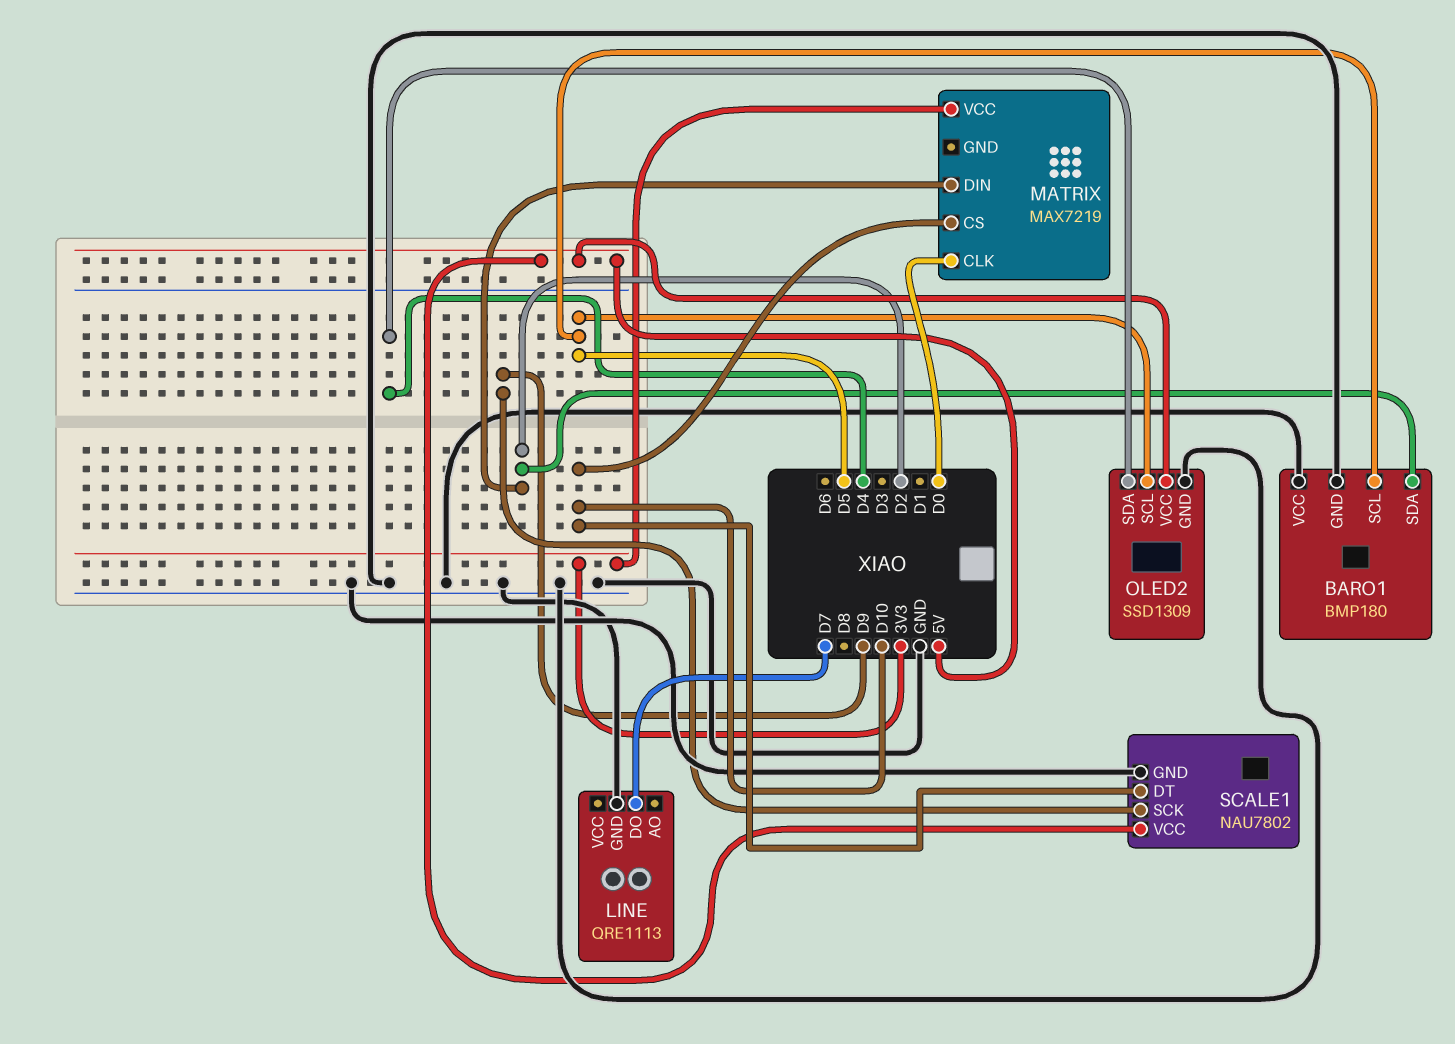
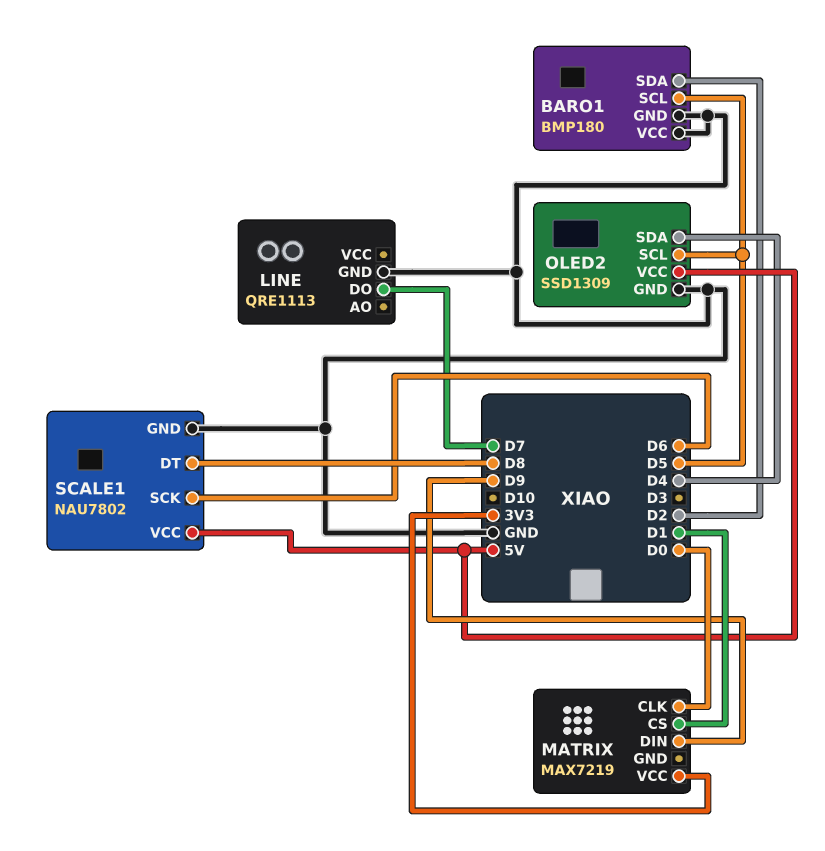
MATRIX pin CS: D10 -> D1
MATRIX pin DIN: D2 -> D9
SCALE1 pin DT: D10 -> D8
SCALE1 pin SCK: D9 -> D6

